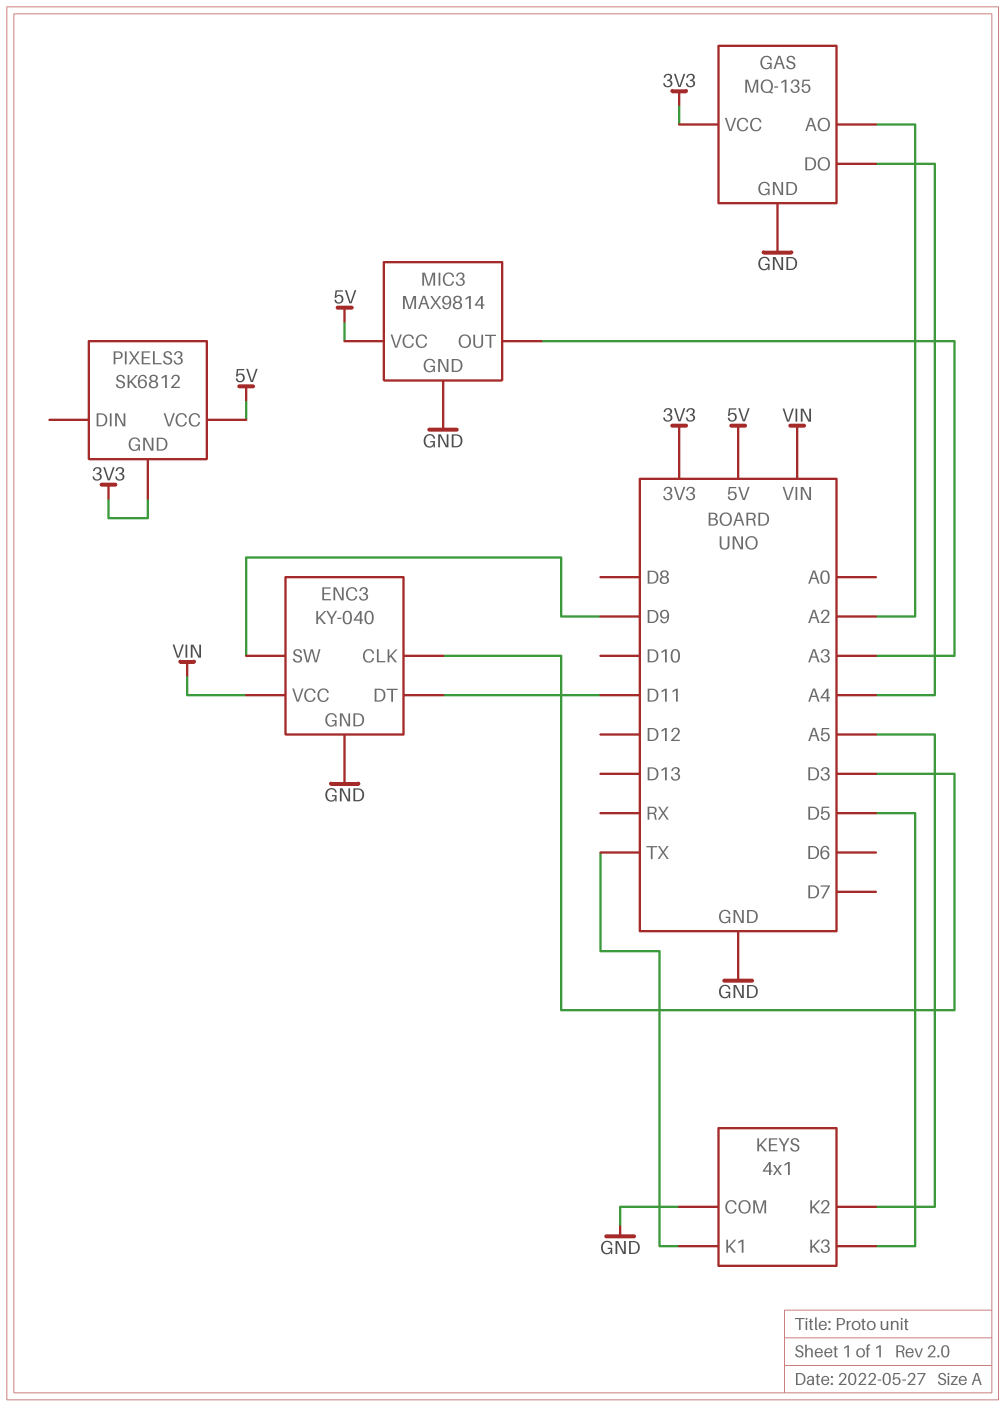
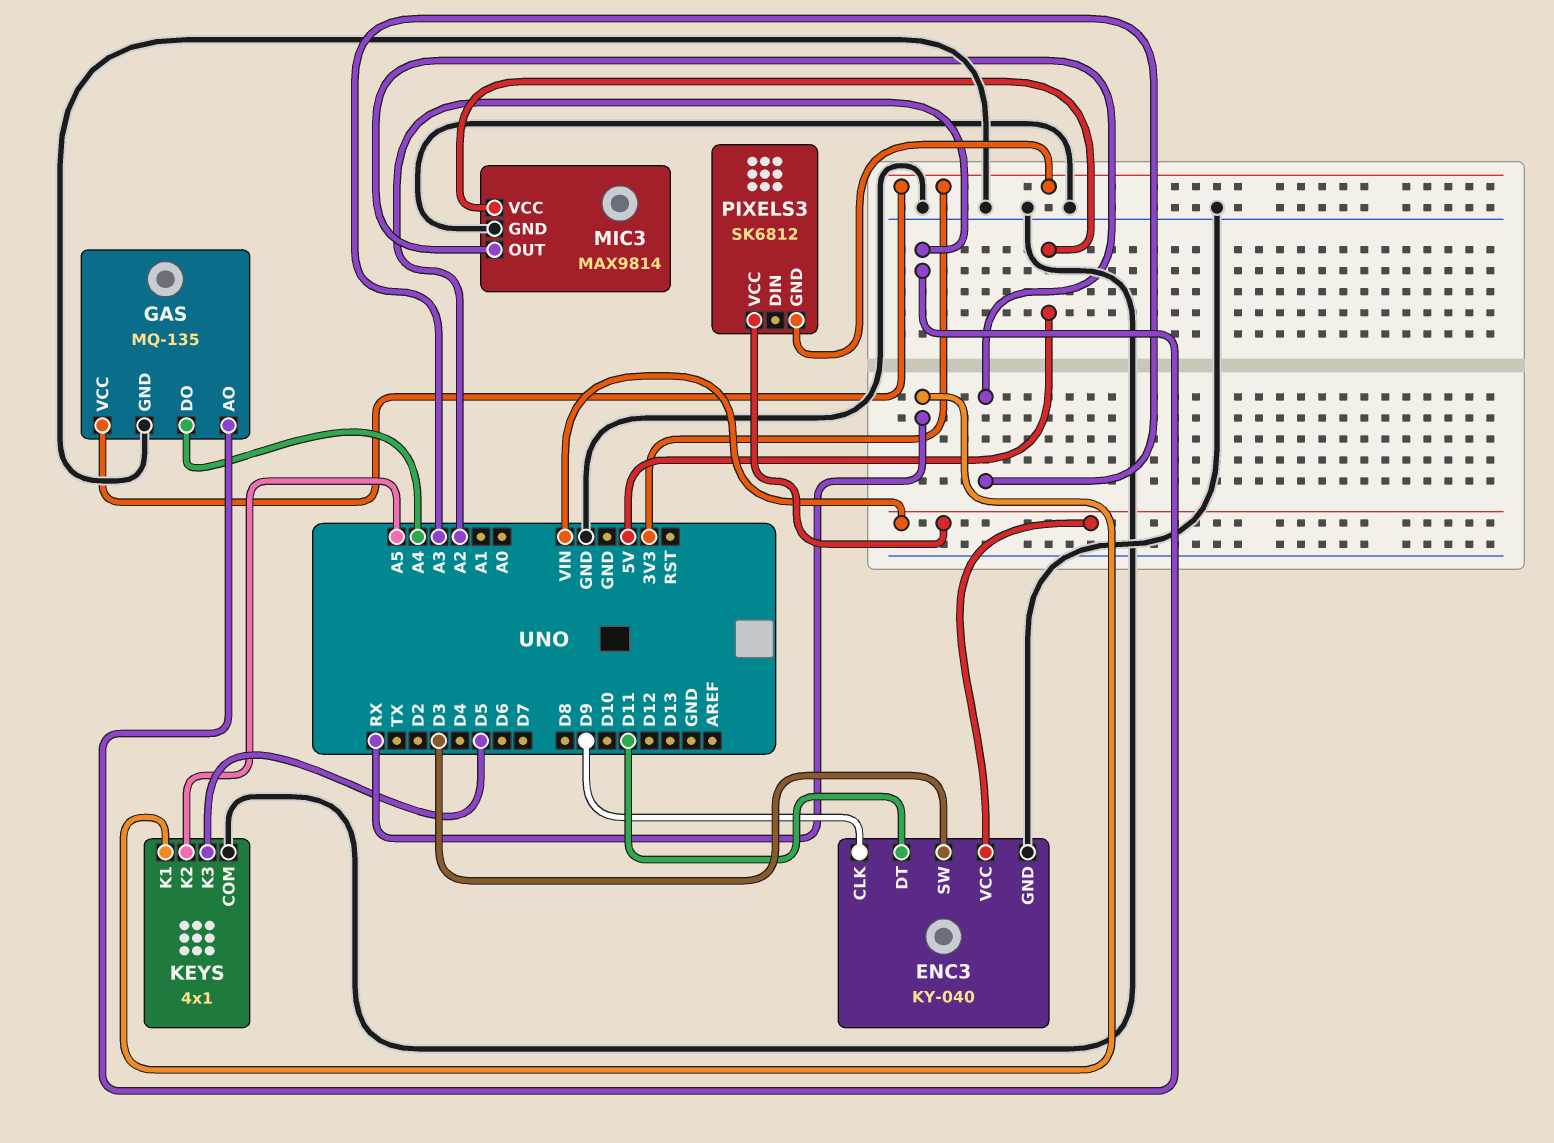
ENC3 pin CLK: D3 -> D9
ENC3 pin SW: D9 -> D3
KEYS pin K1: TX -> RX
PIXELS3 pin VCC: 5V -> VIN

